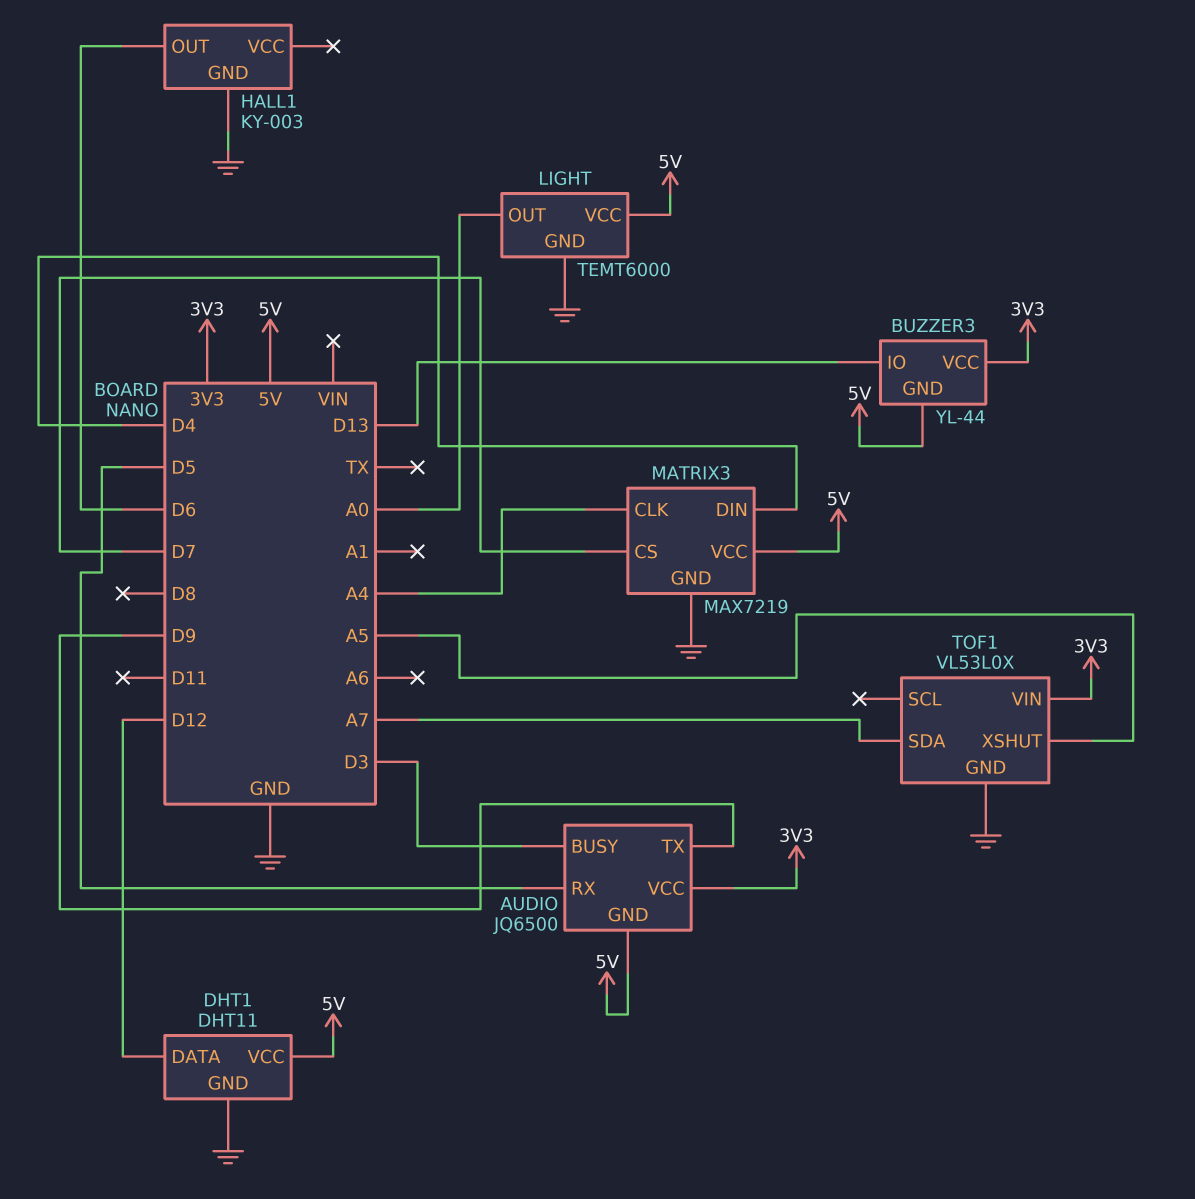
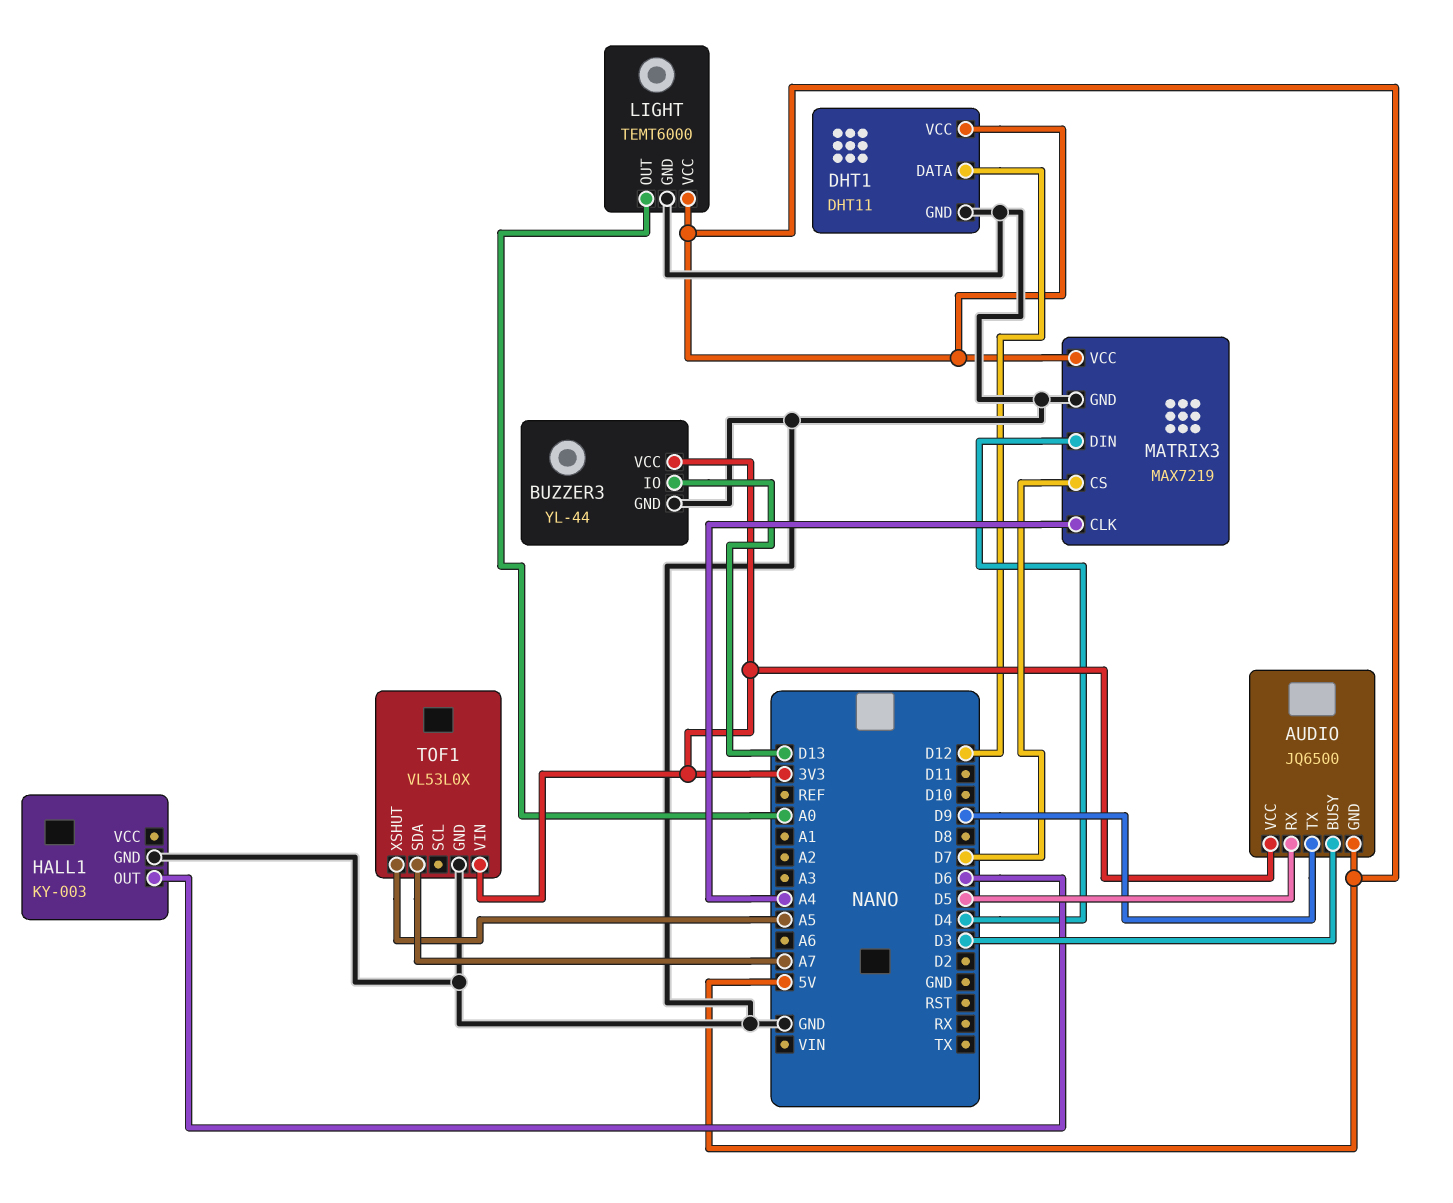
BUZZER3 pin GND: 5V -> GND

